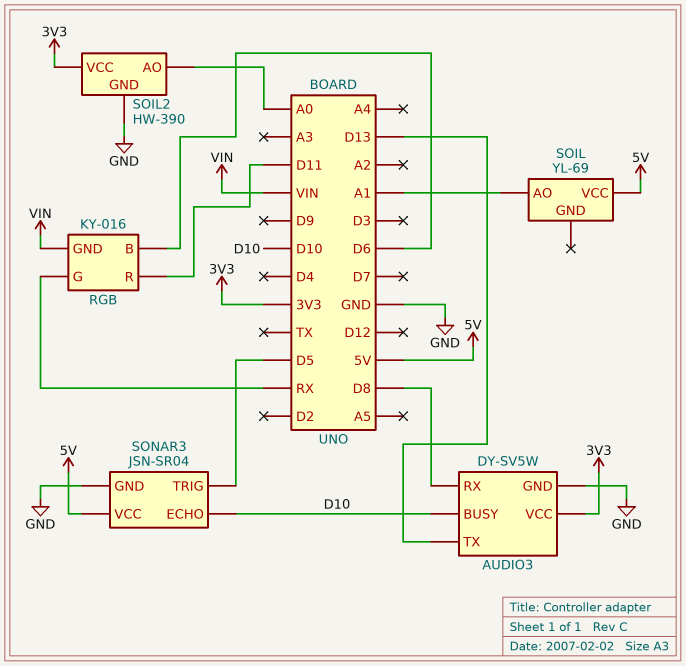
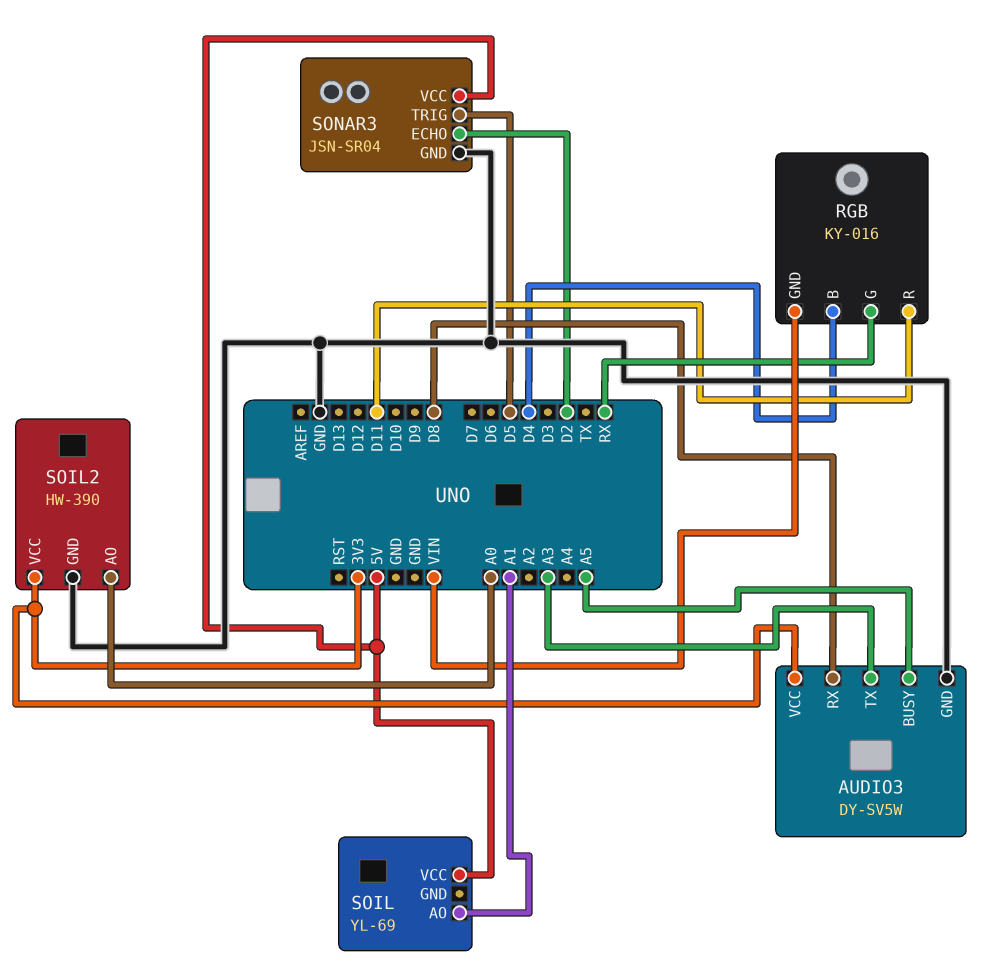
AUDIO3 pin BUSY: D10 -> A5
AUDIO3 pin TX: D13 -> A3
RGB pin B: D6 -> D4
SONAR3 pin ECHO: D10 -> D2

